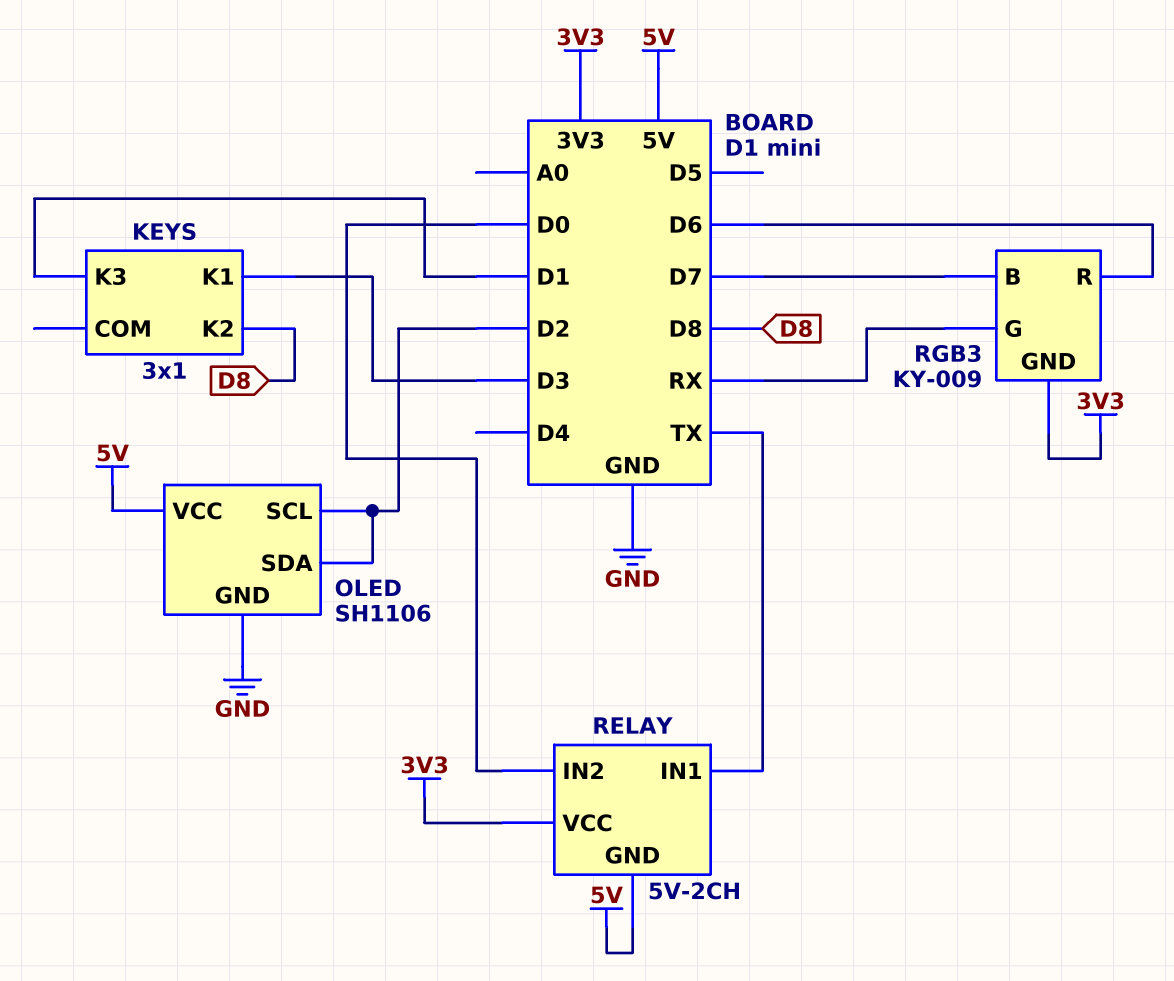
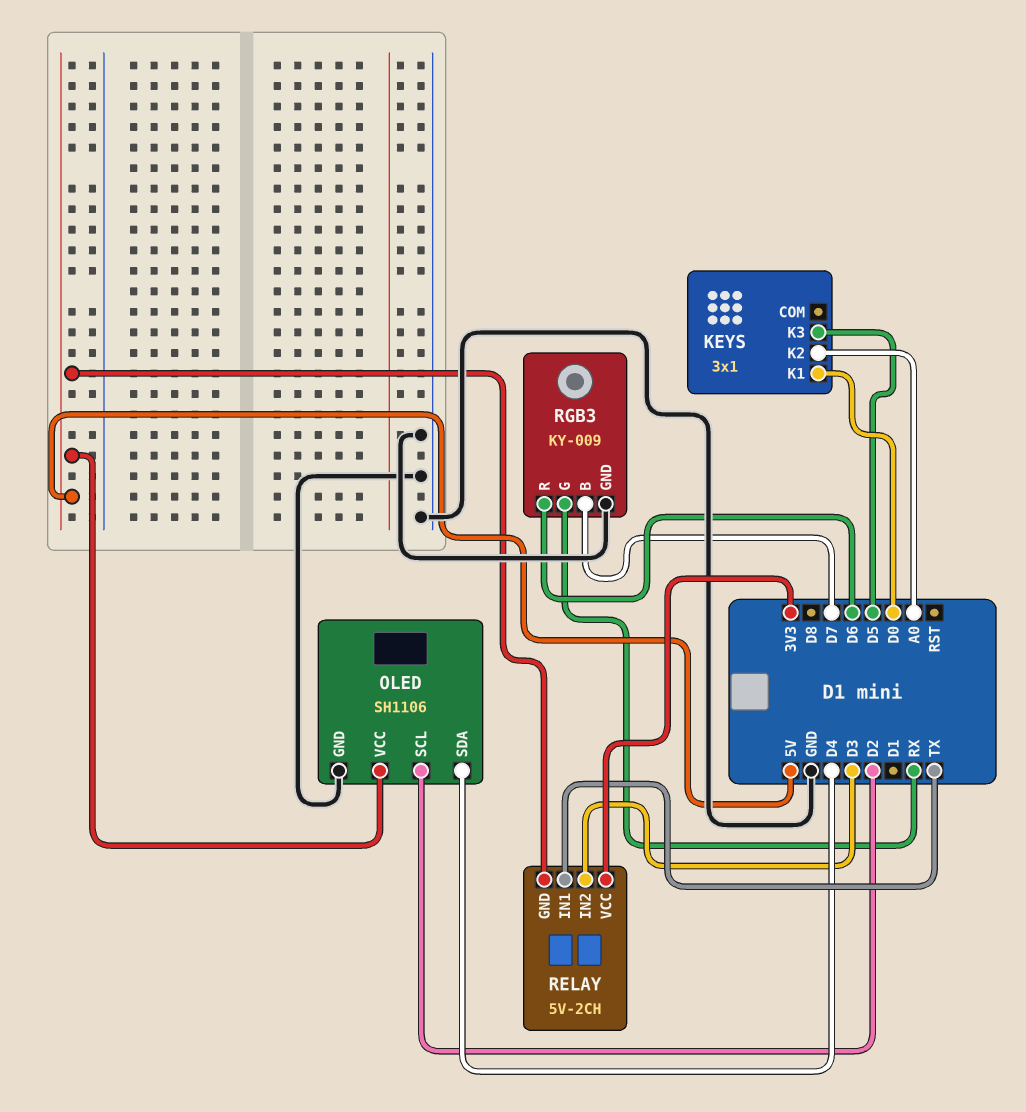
KEYS pin K1: D3 -> D0
KEYS pin K2: D8 -> A0
KEYS pin K3: D1 -> D5
OLED pin SDA: D2 -> D4
RELAY pin IN2: D0 -> D3
RGB3 pin GND: 3V3 -> GND

